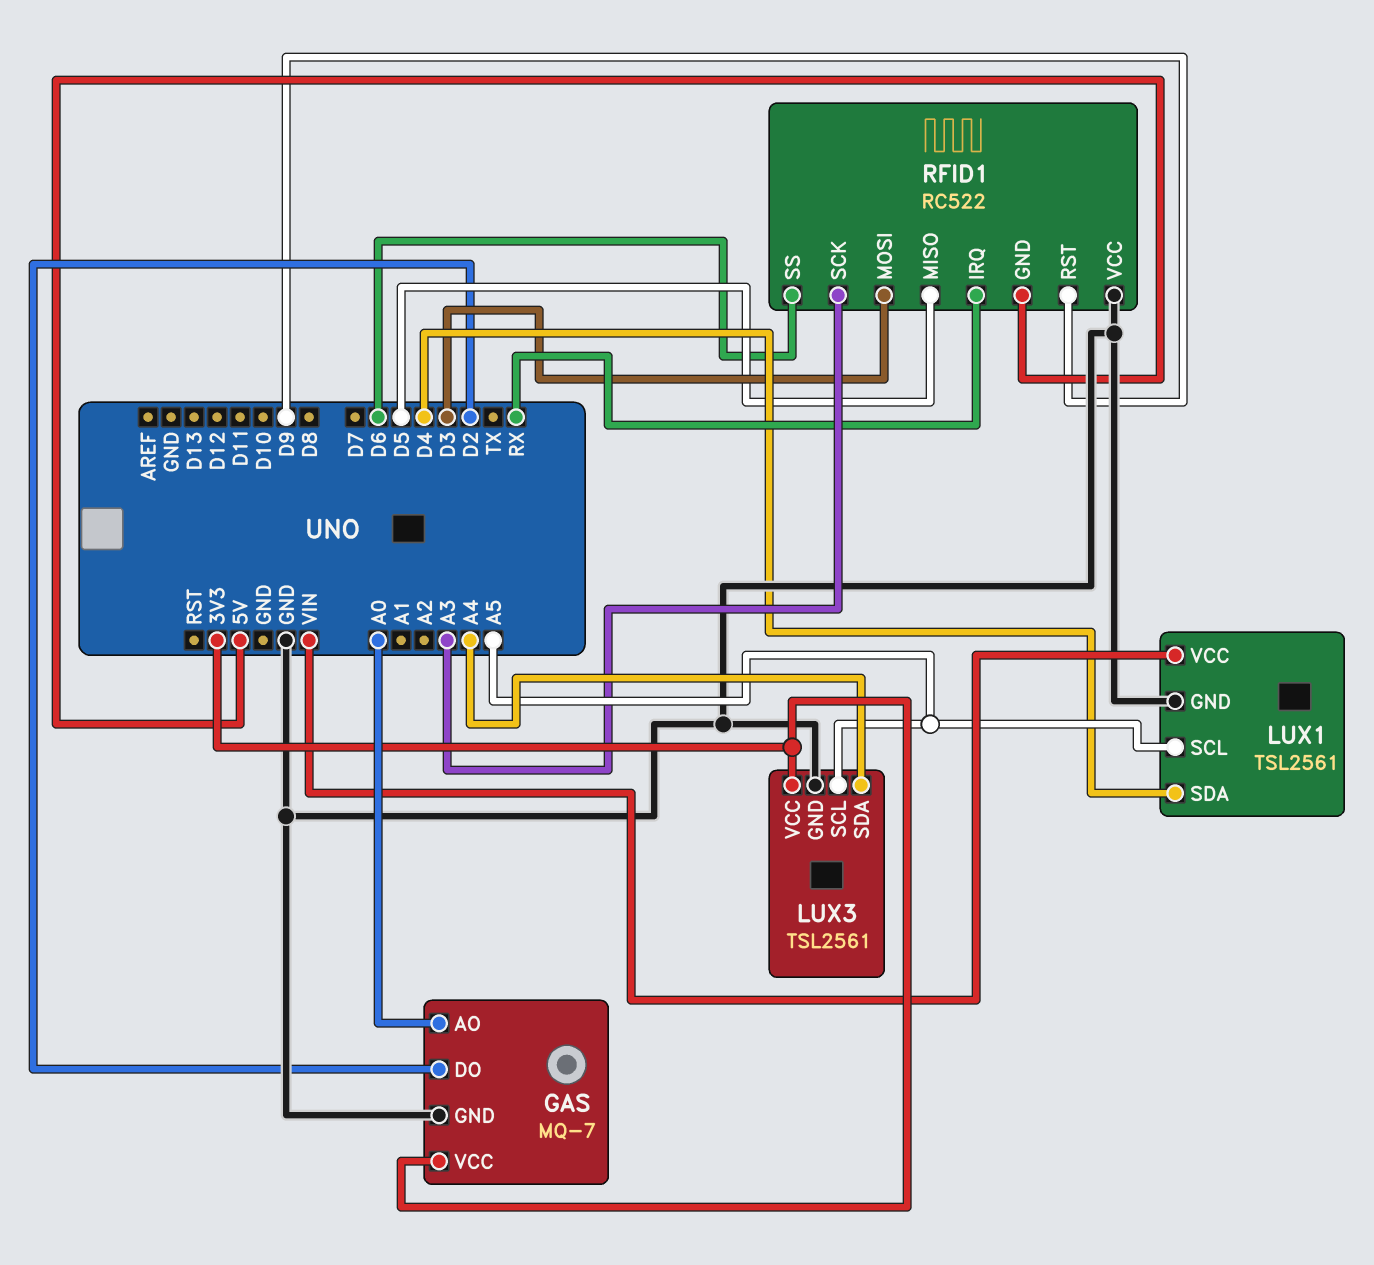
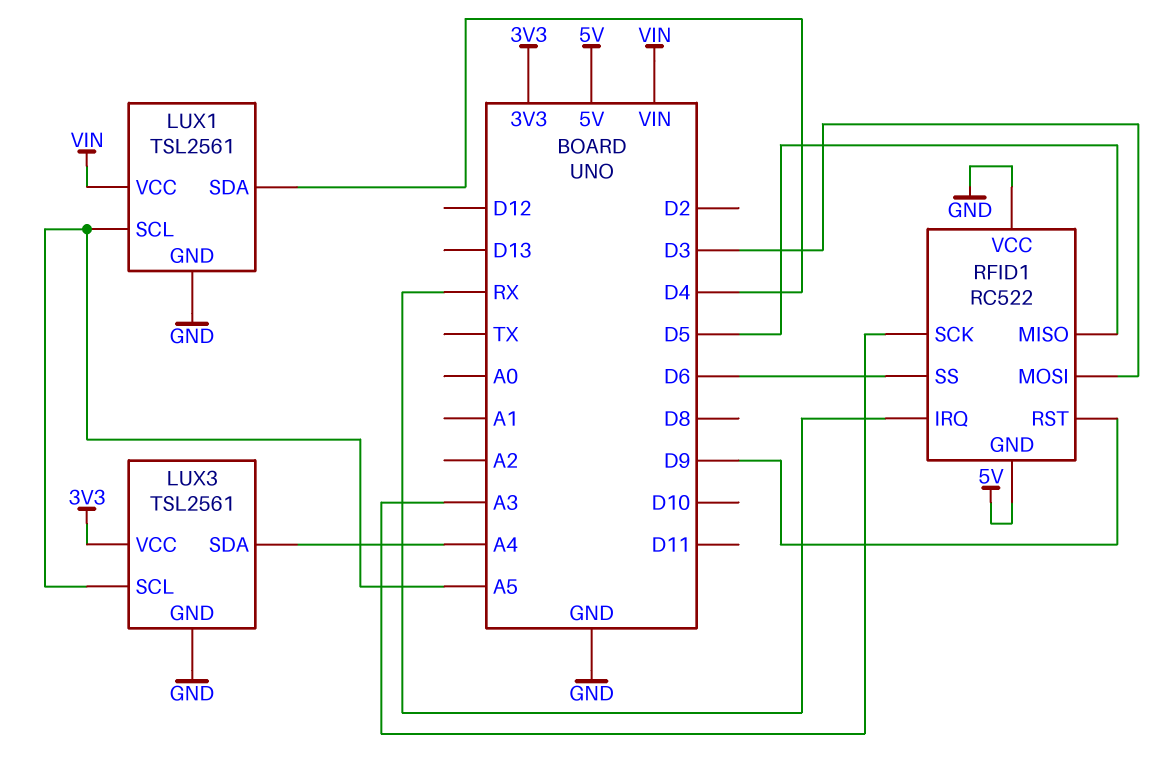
GAS: MQ-7 -> none
GAS pin AO: A0 -> none
GAS pin DO: D2 -> none
GAS pin GND: GND -> none
GAS pin VCC: 3V3 -> none

